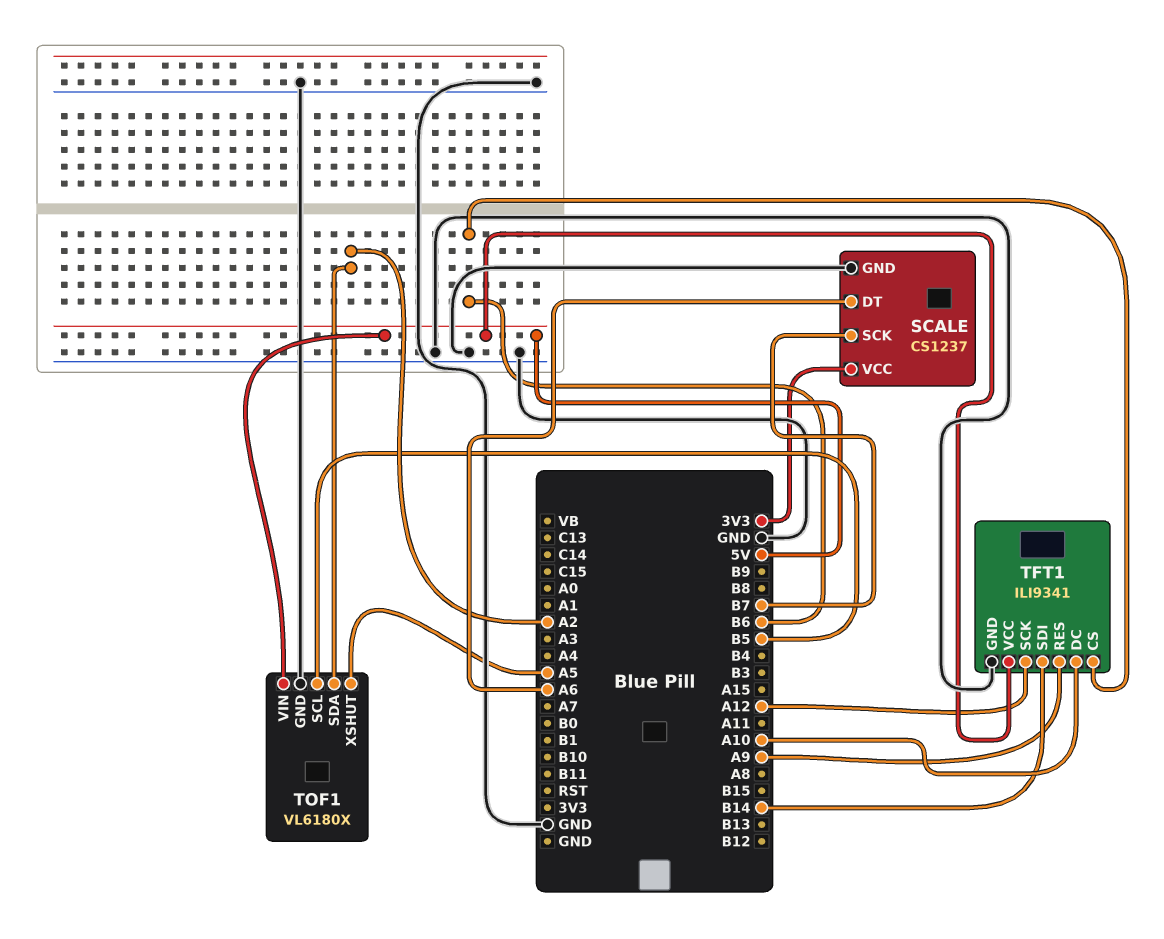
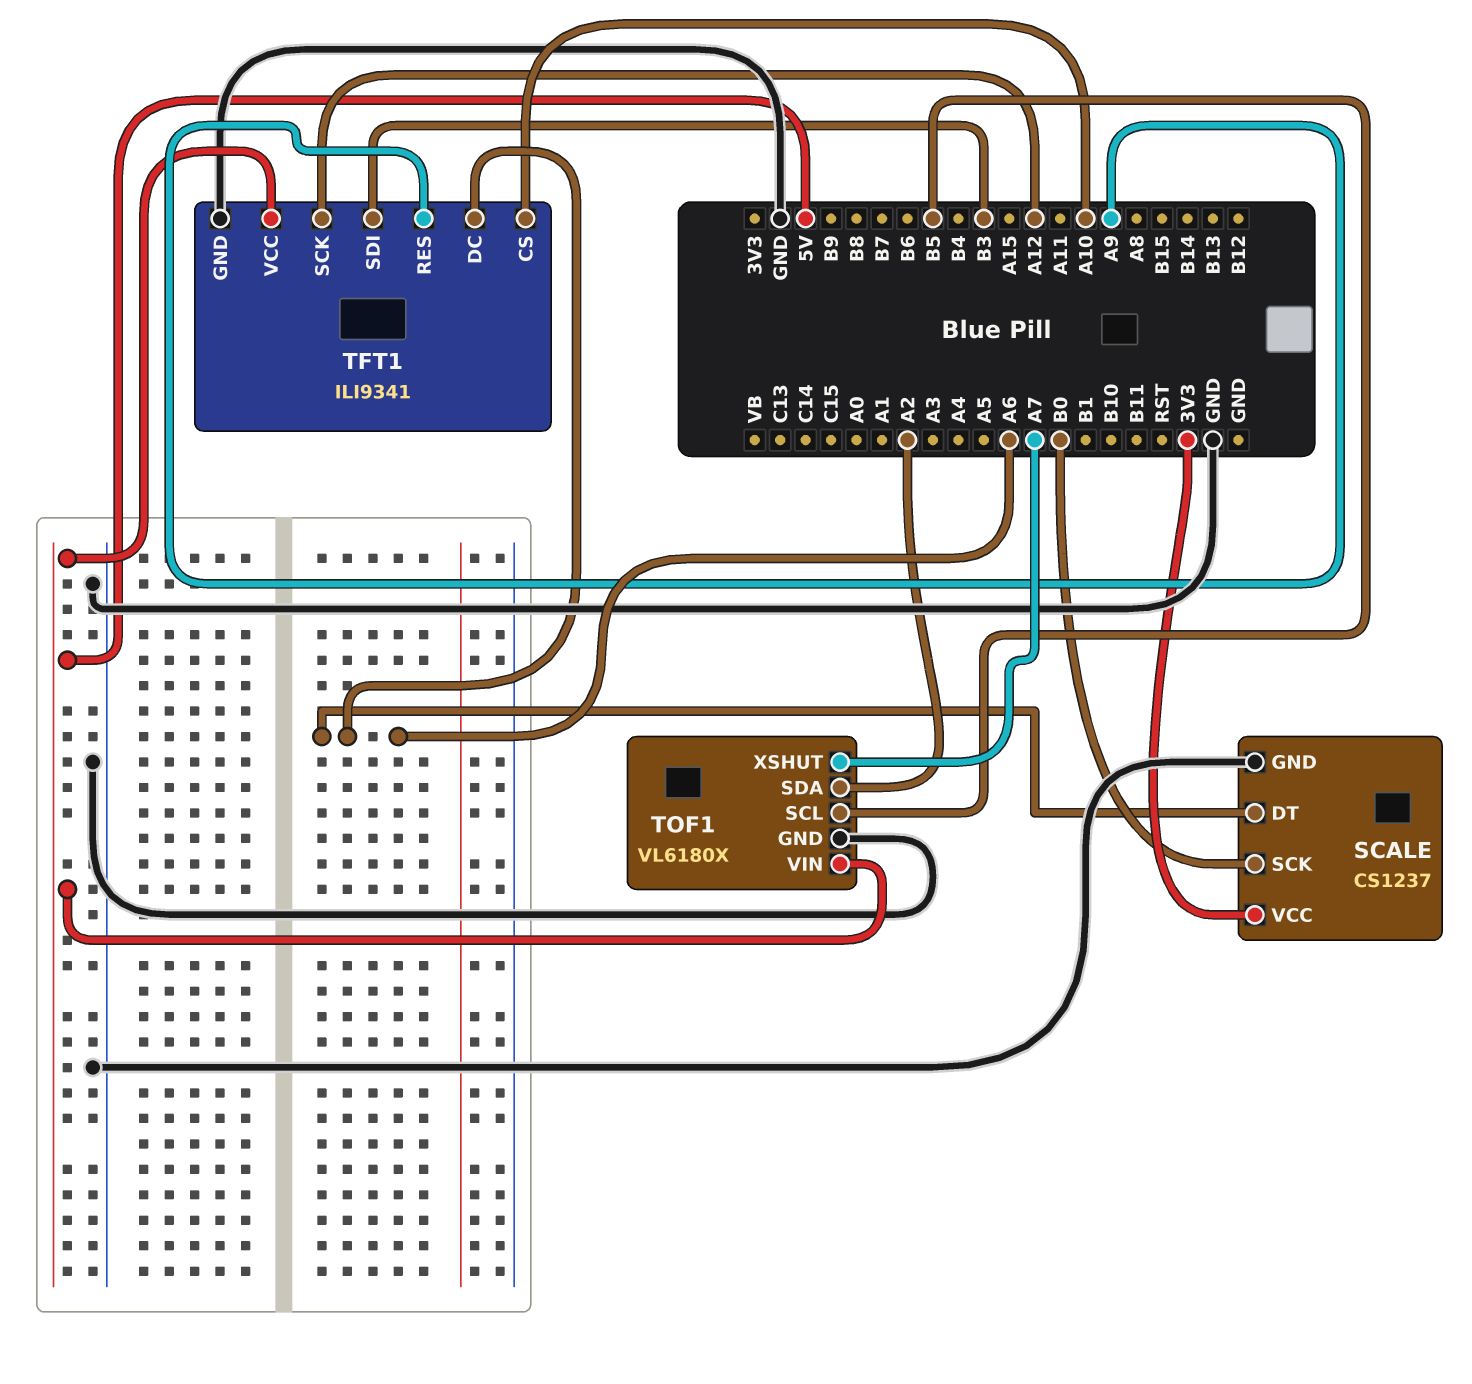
SCALE pin SCK: B7 -> B0
TFT1 pin CS: B6 -> A10
TFT1 pin DC: A10 -> A6
TFT1 pin SDI: B14 -> B3
TOF1 pin XSHUT: A5 -> A7

